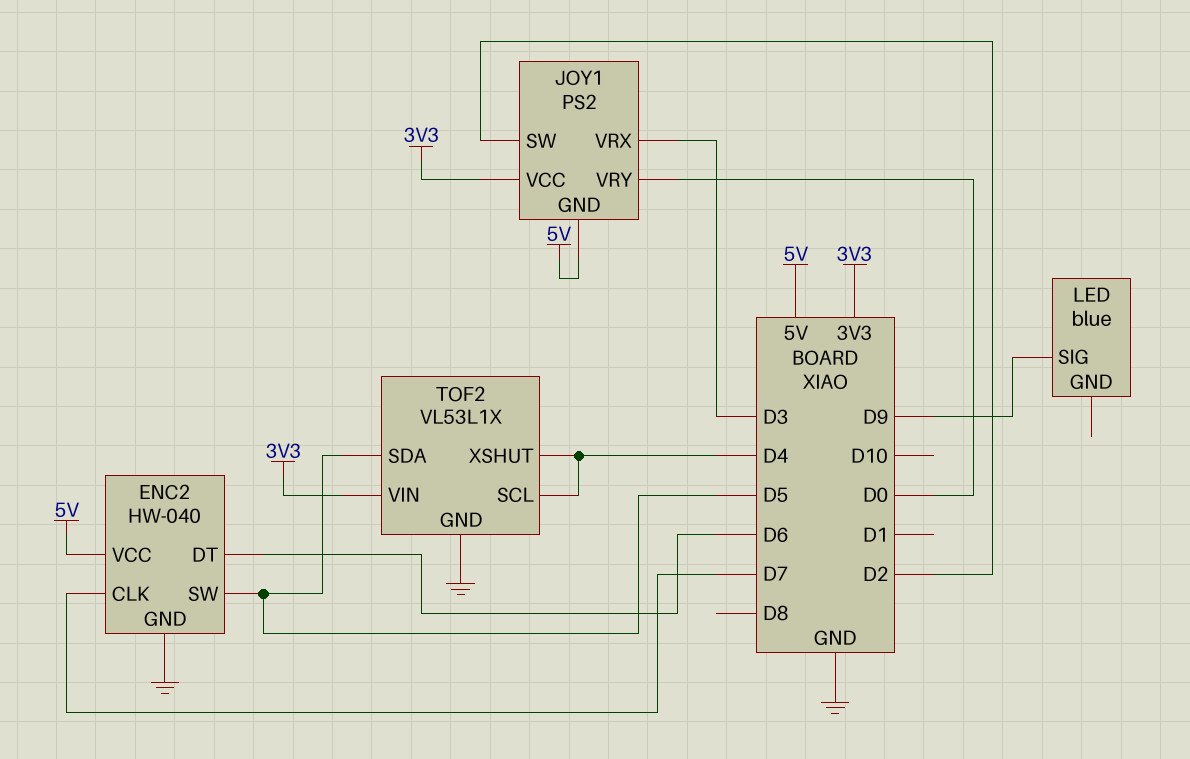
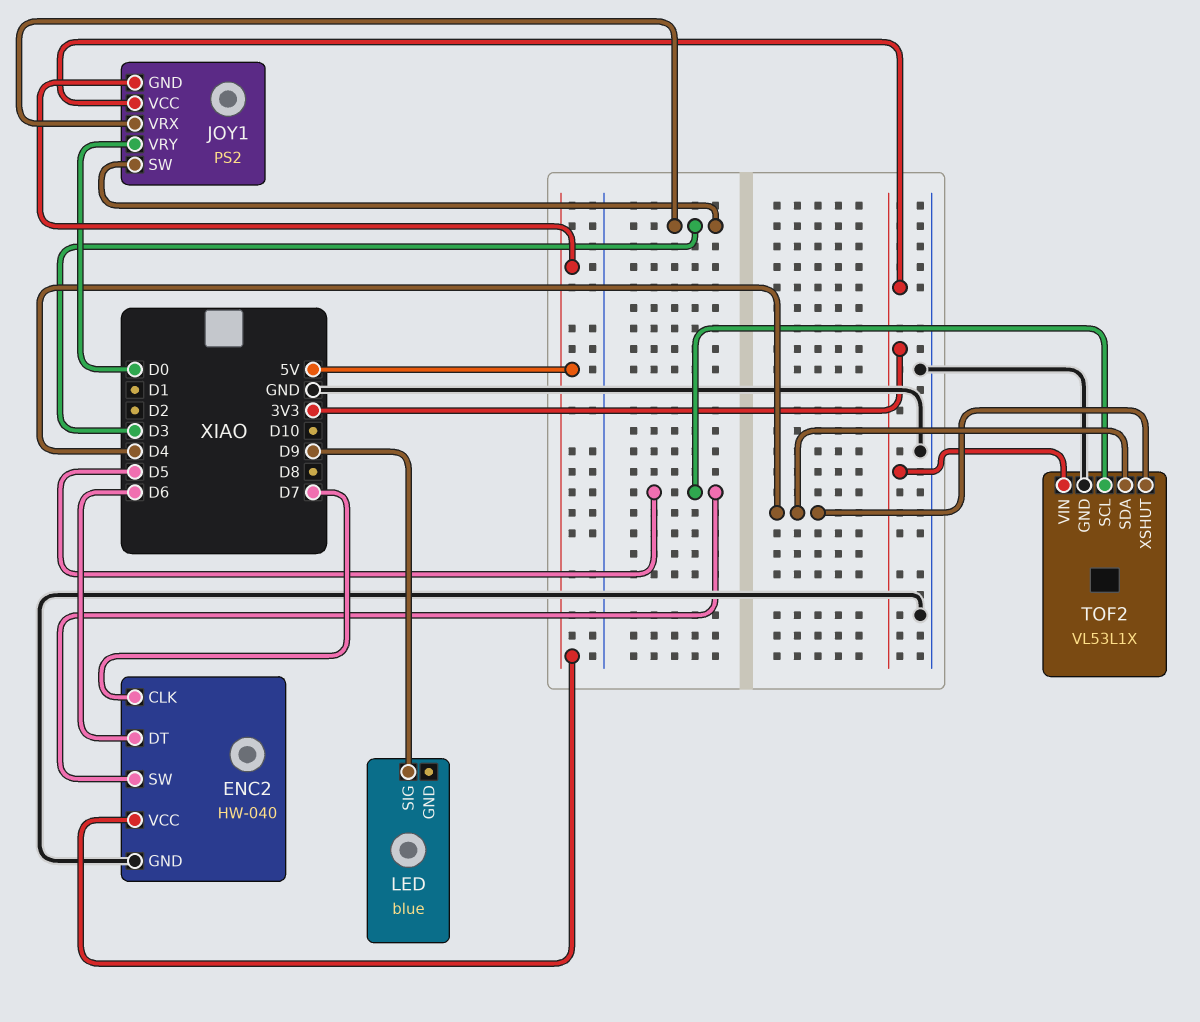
JOY1 pin SW: D2 -> D3
TOF2 pin SCL: D4 -> D5
TOF2 pin SDA: D5 -> D4

